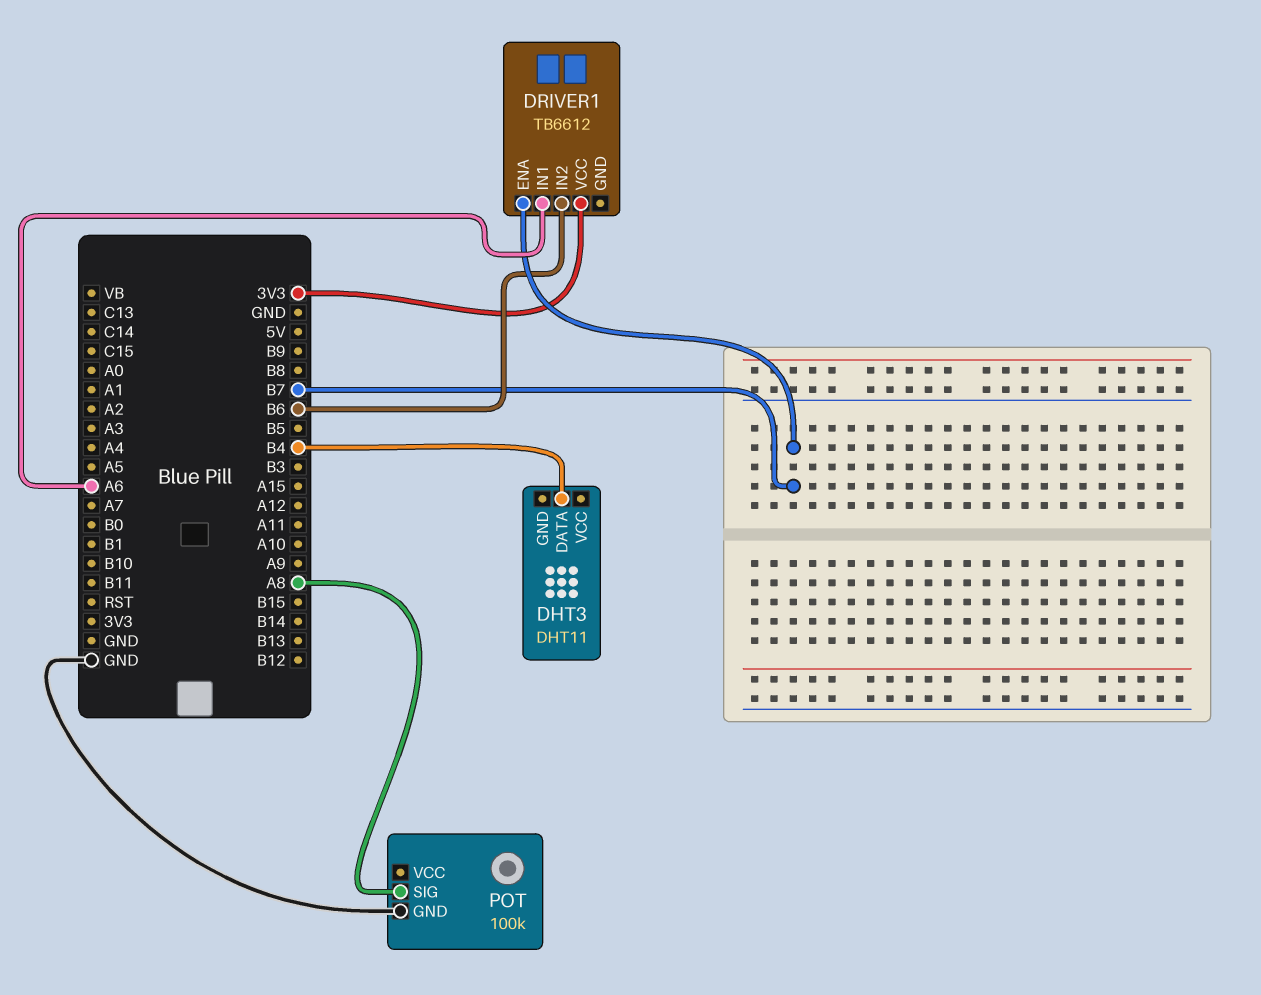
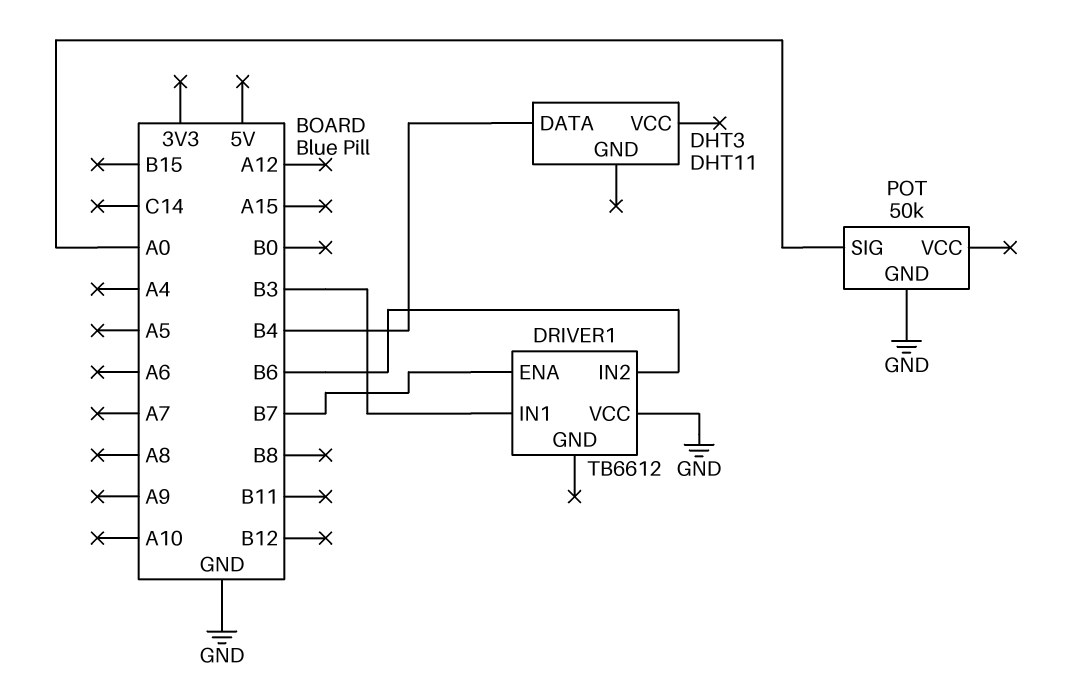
DRIVER1 pin IN1: A6 -> B3
DRIVER1 pin VCC: 3V3 -> GND
POT: 100k -> 50k
POT pin SIG: A8 -> A0

